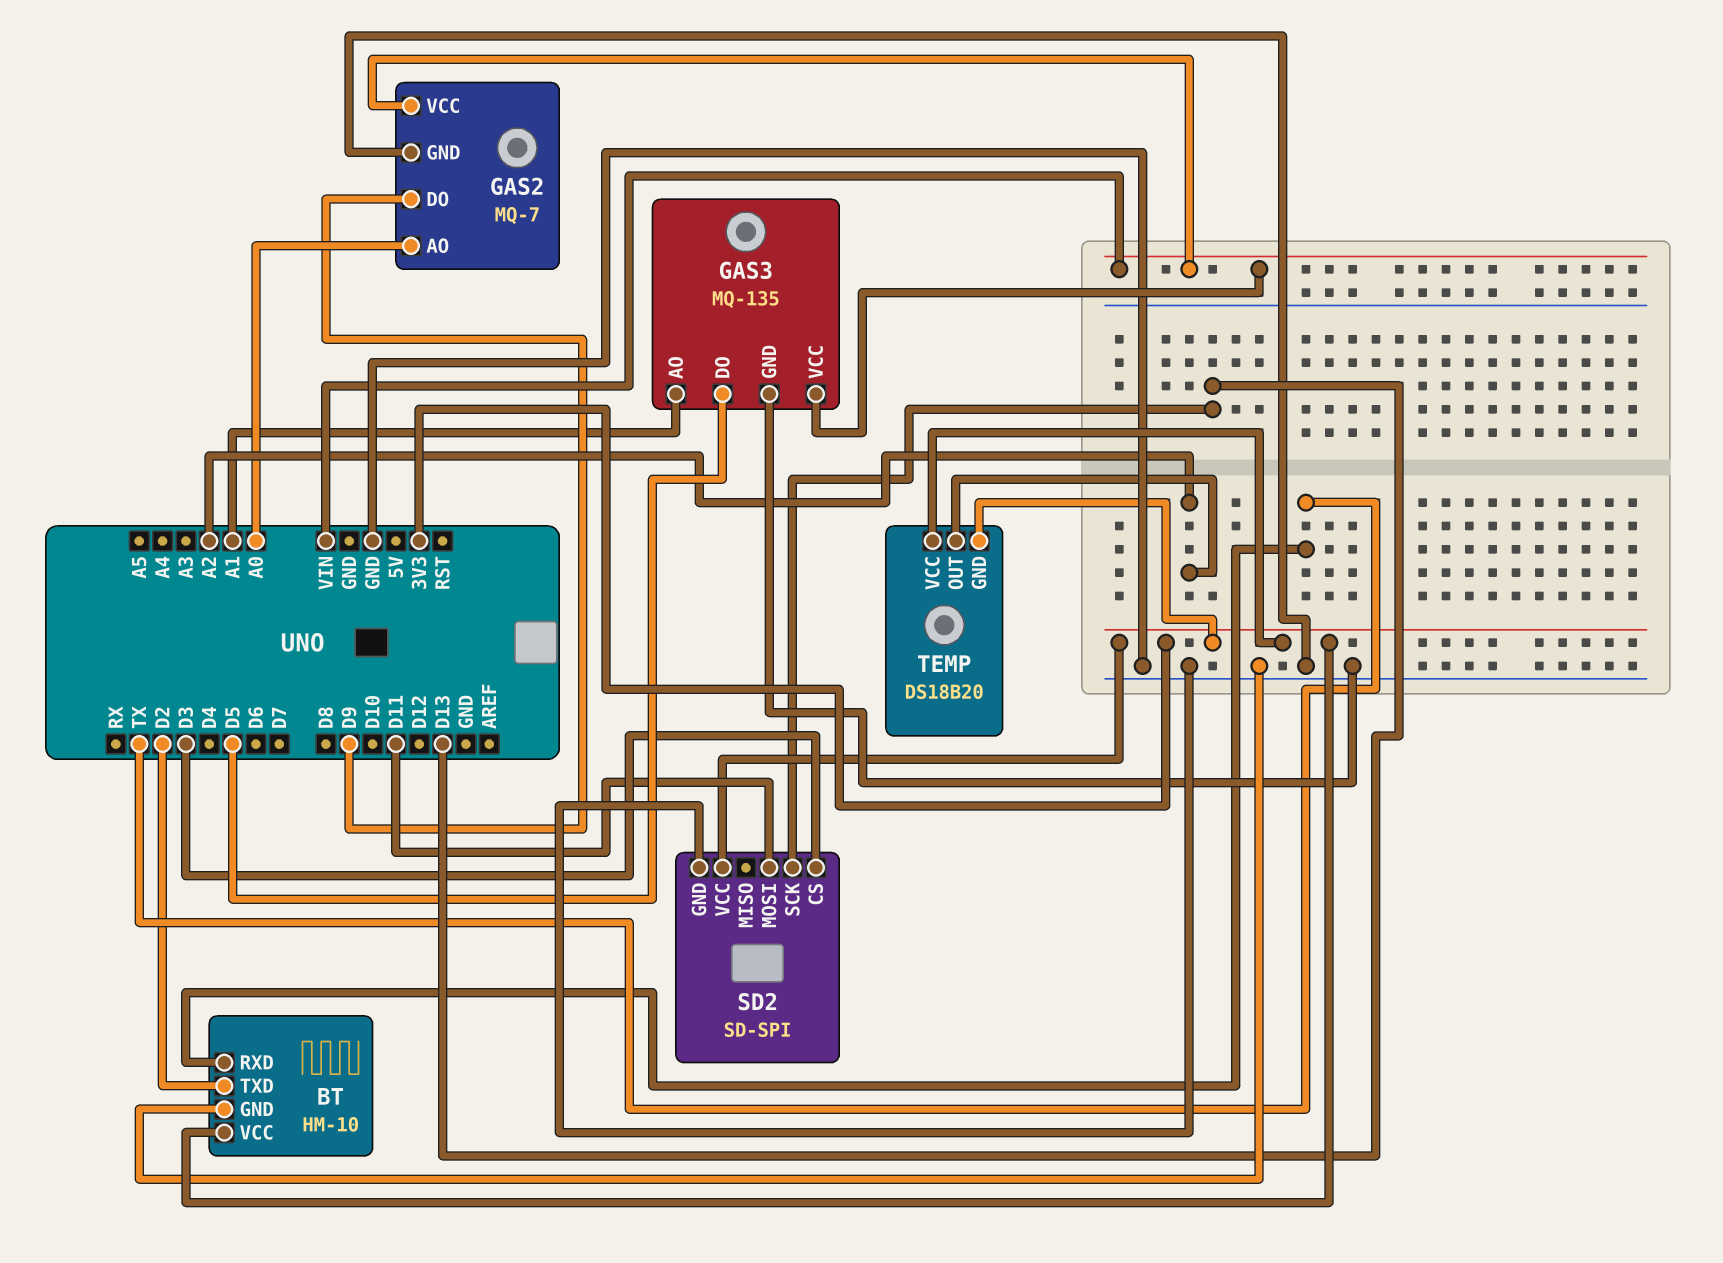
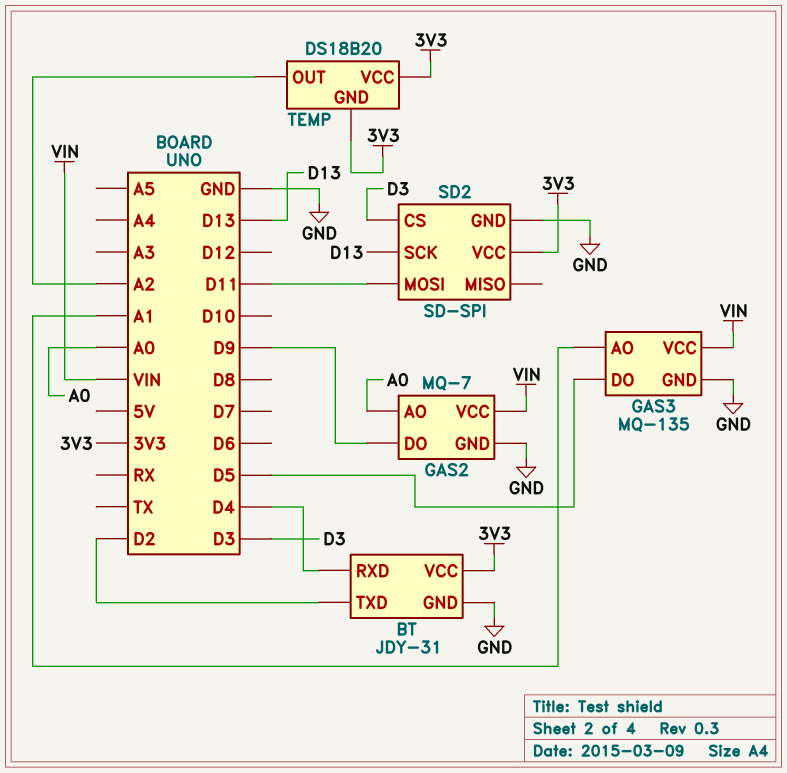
BT: HM-10 -> JDY-31
BT pin RXD: TX -> D4

